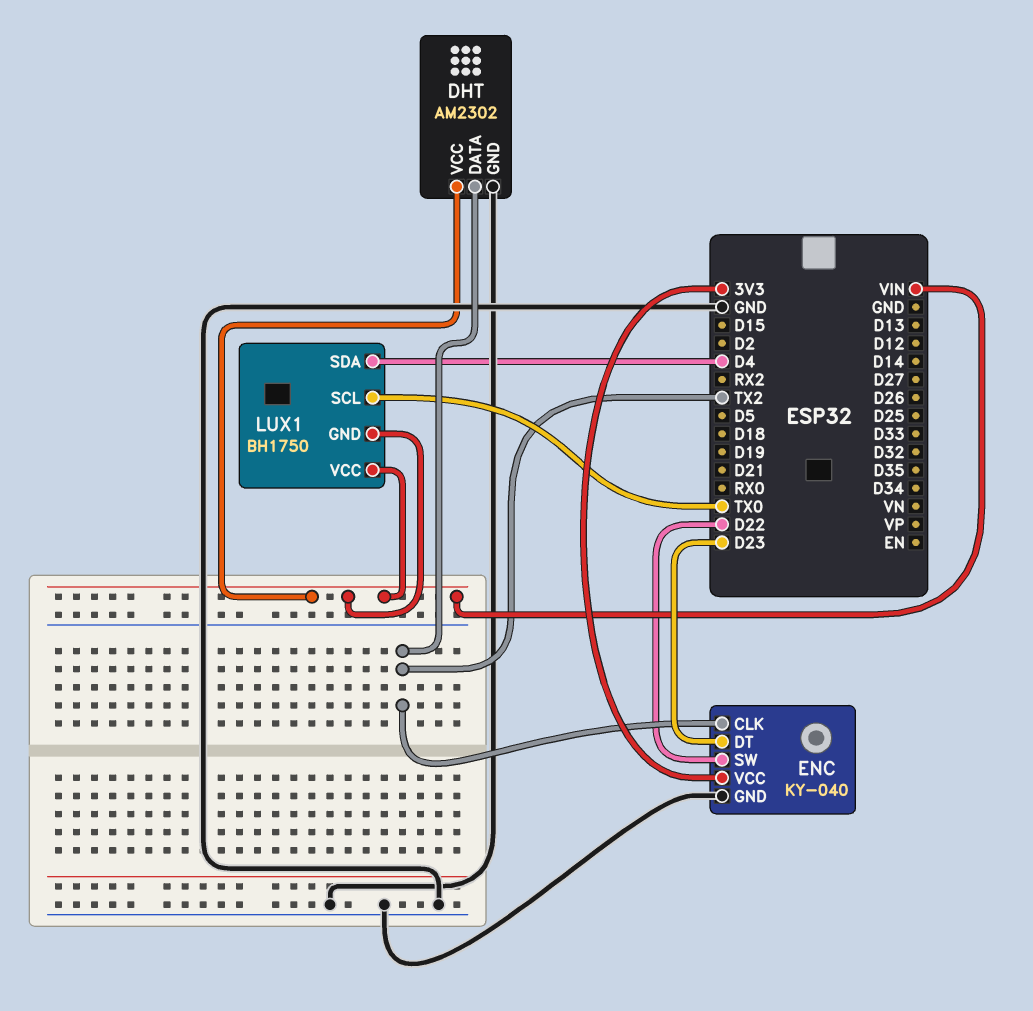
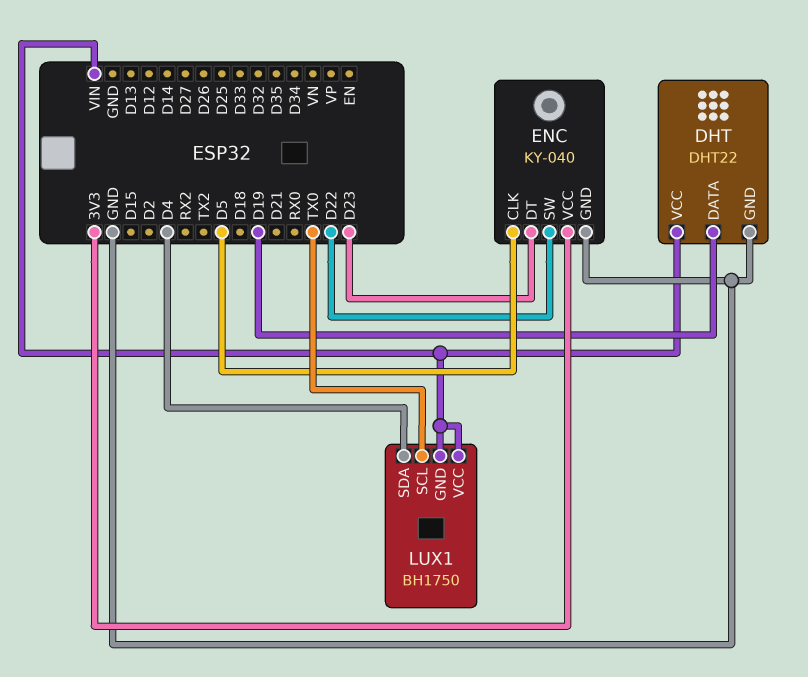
DHT: AM2302 -> DHT22
DHT pin DATA: TX2 -> D19
ENC pin CLK: TX2 -> D5

